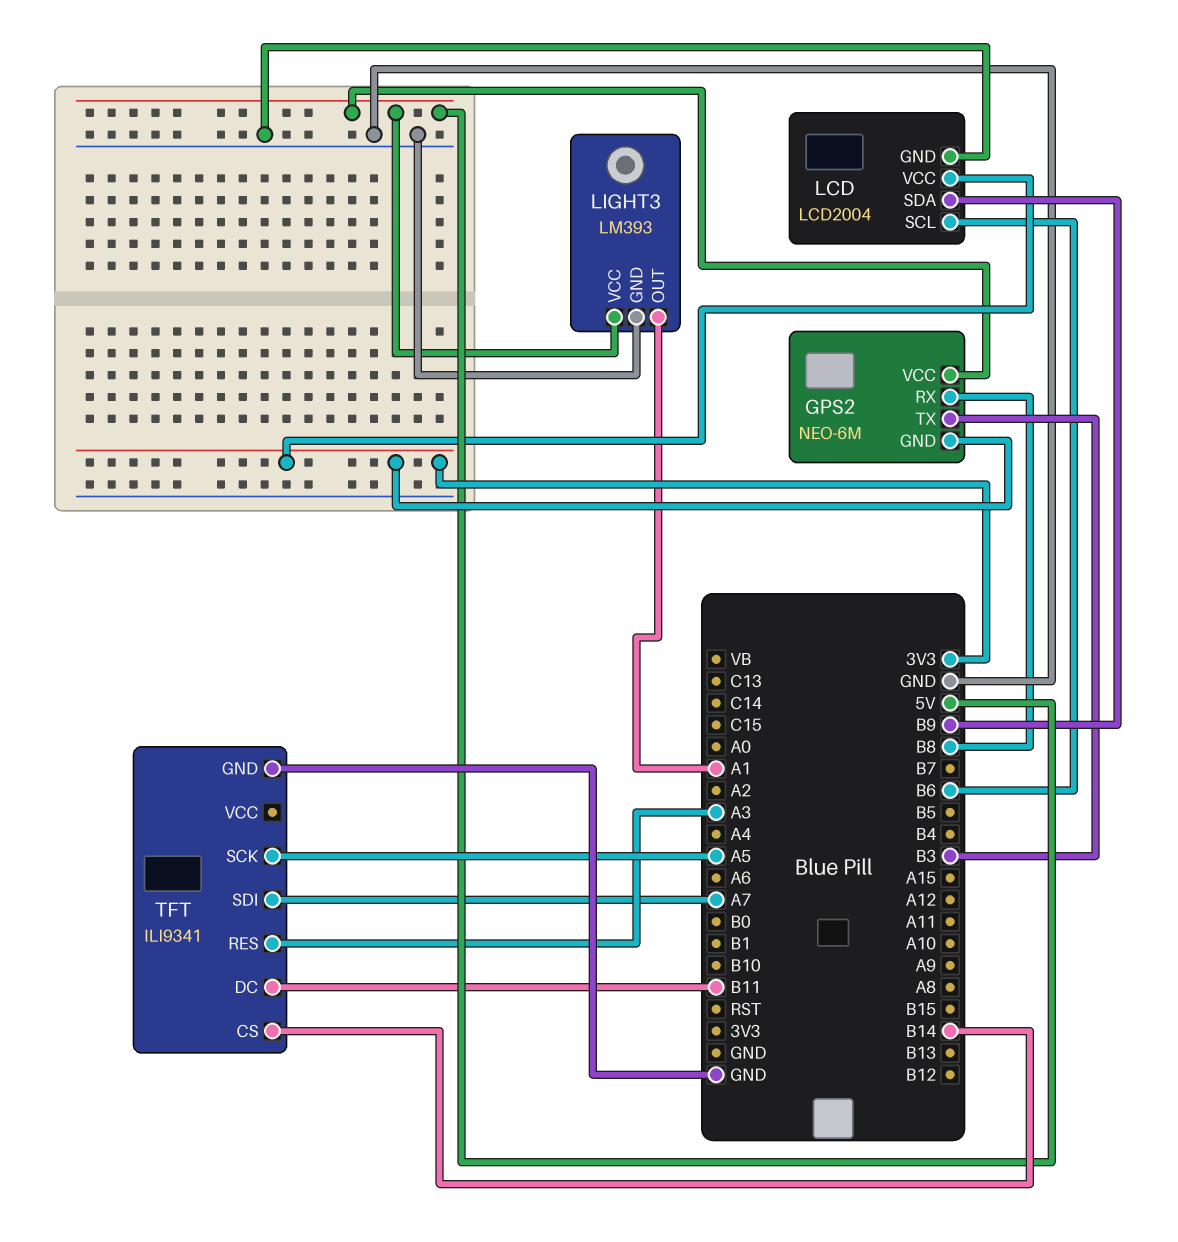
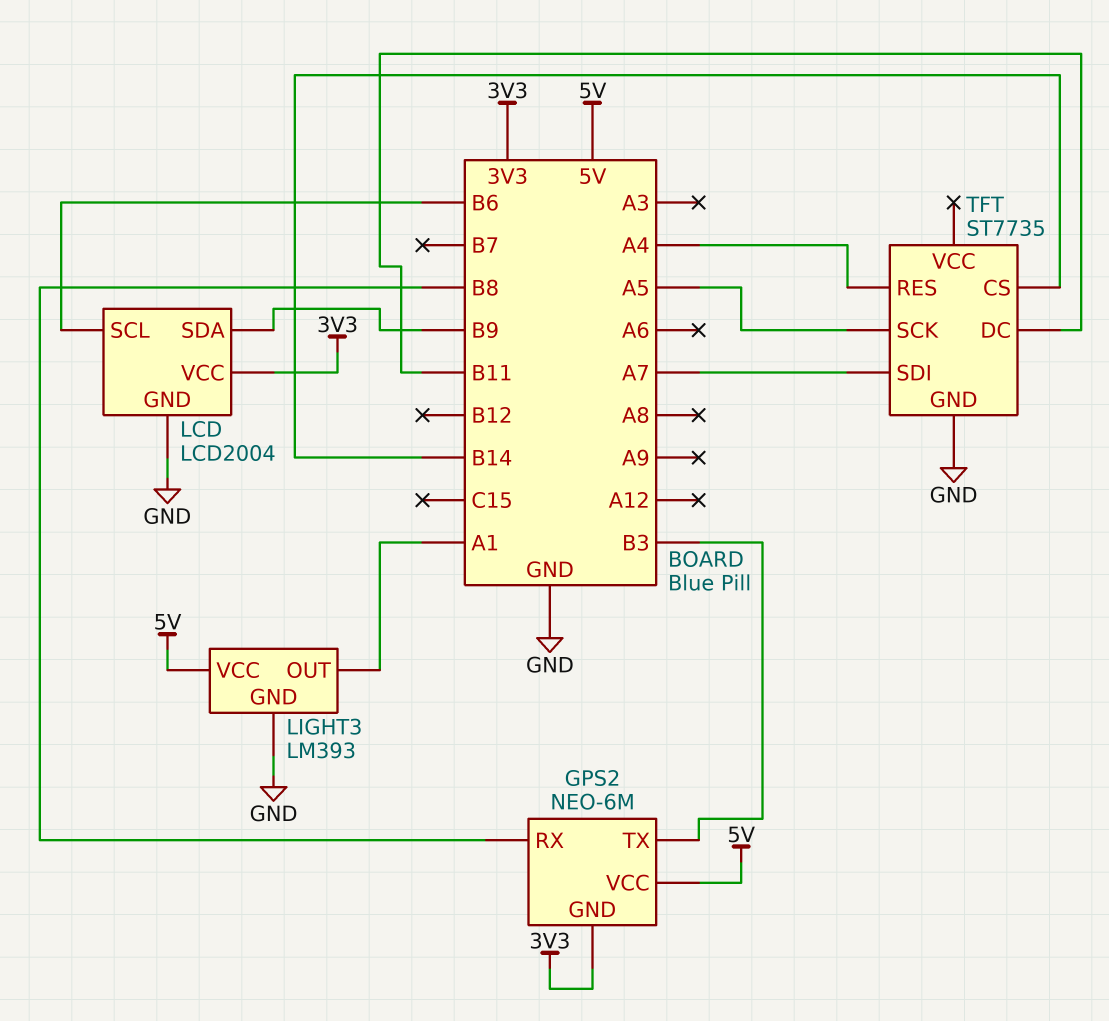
TFT: ILI9341 -> ST7735
TFT pin RES: A3 -> A4

